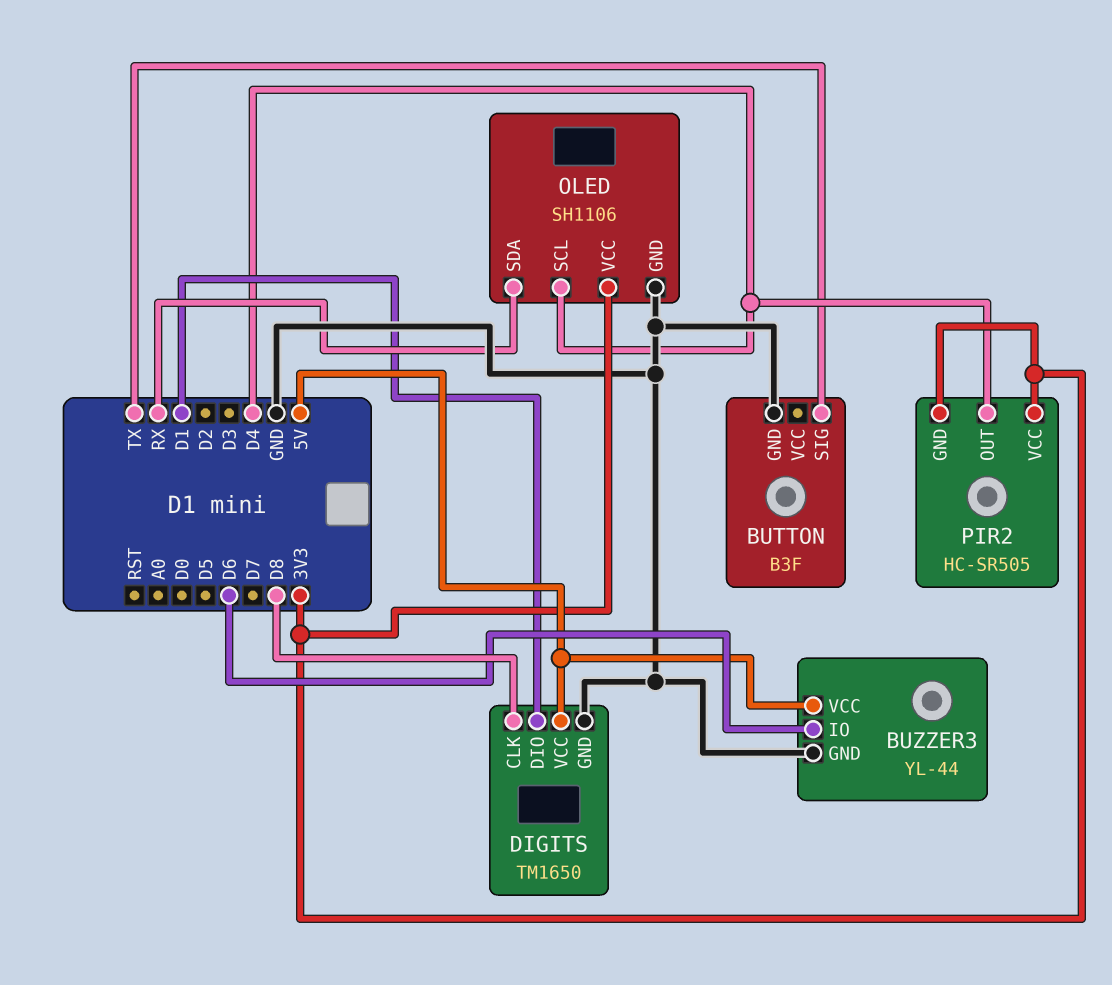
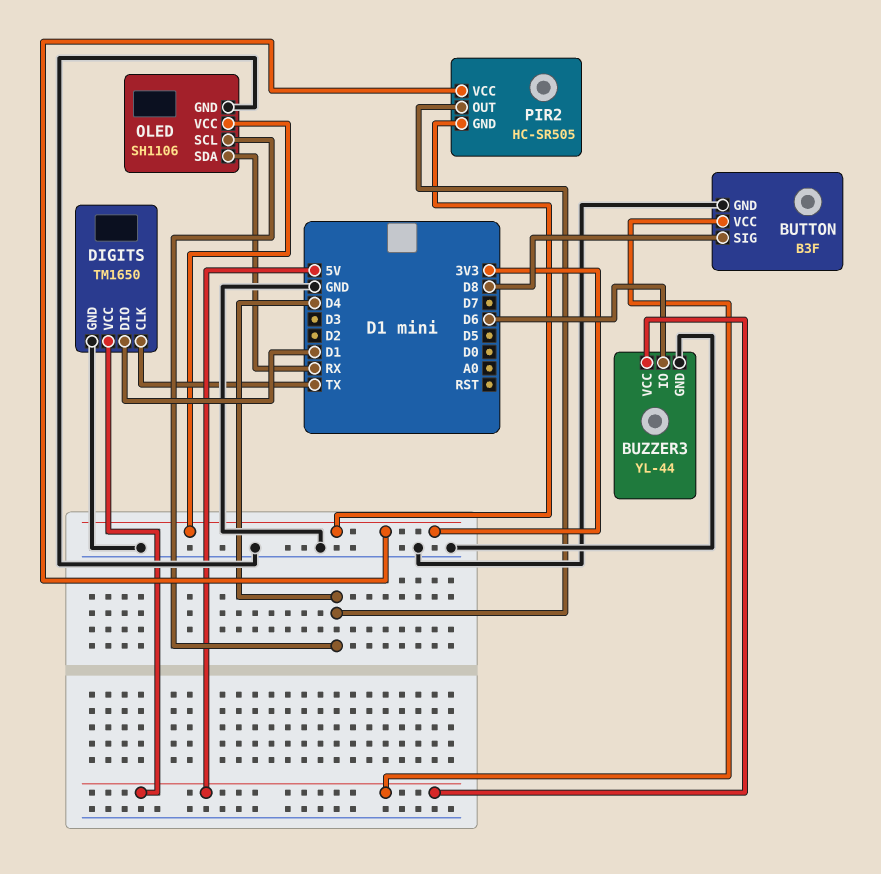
BUTTON pin SIG: TX -> D8
BUTTON pin VCC: none -> 5V
DIGITS pin CLK: D8 -> TX

